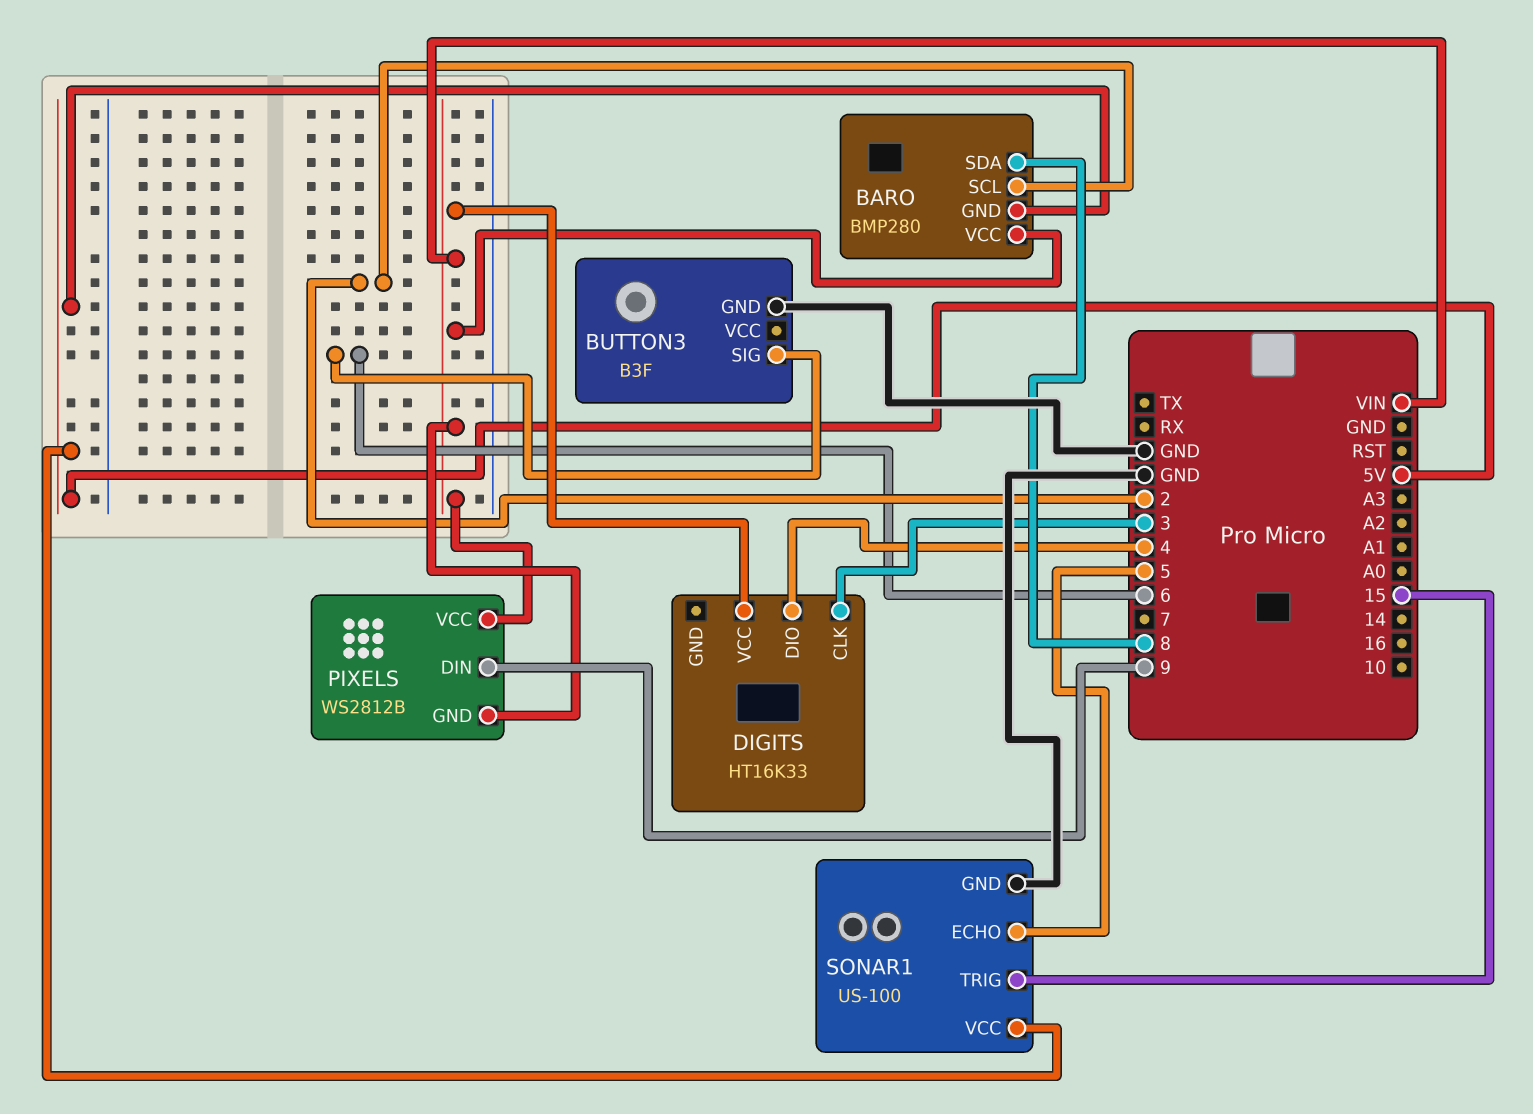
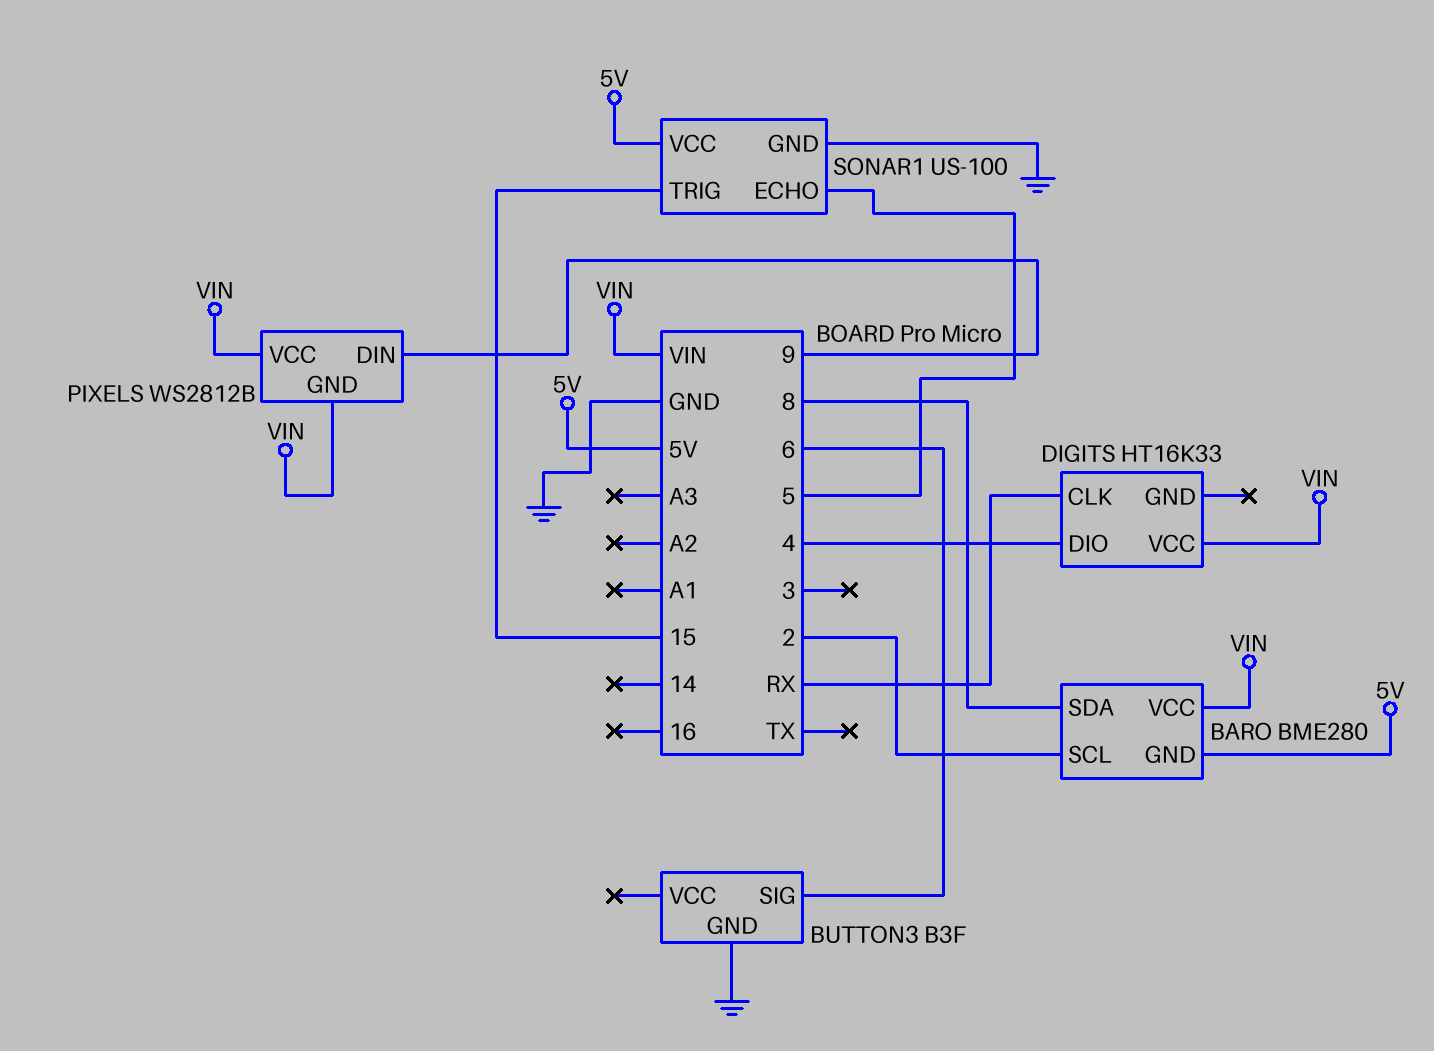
BARO: BMP280 -> BME280
DIGITS pin CLK: 3 -> RX

